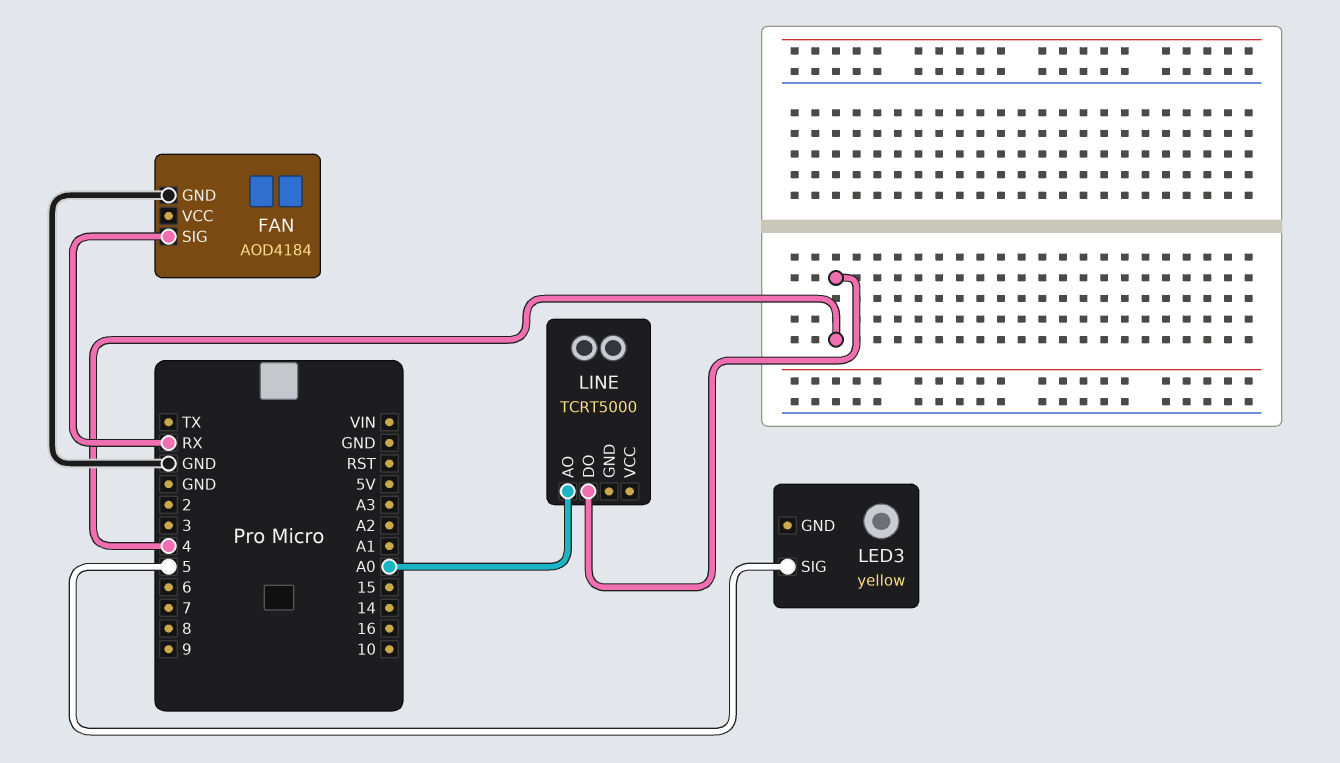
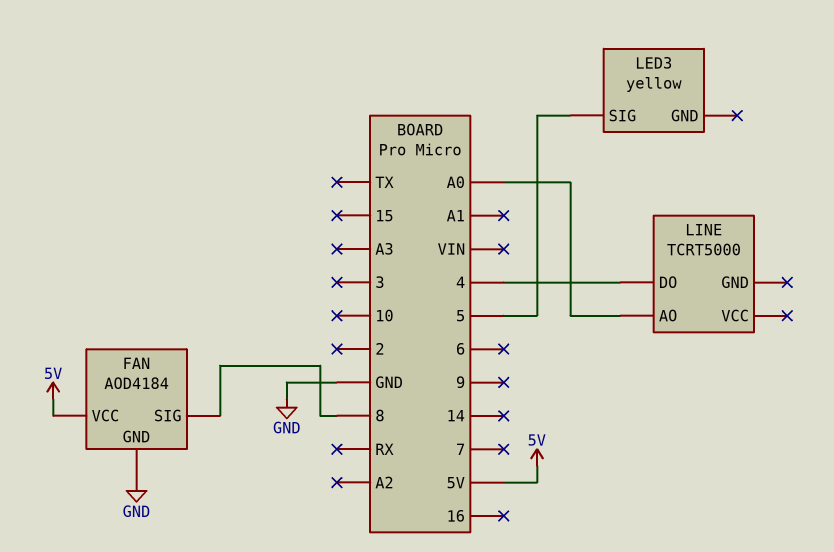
FAN pin SIG: RX -> 8
FAN pin VCC: none -> 5V

